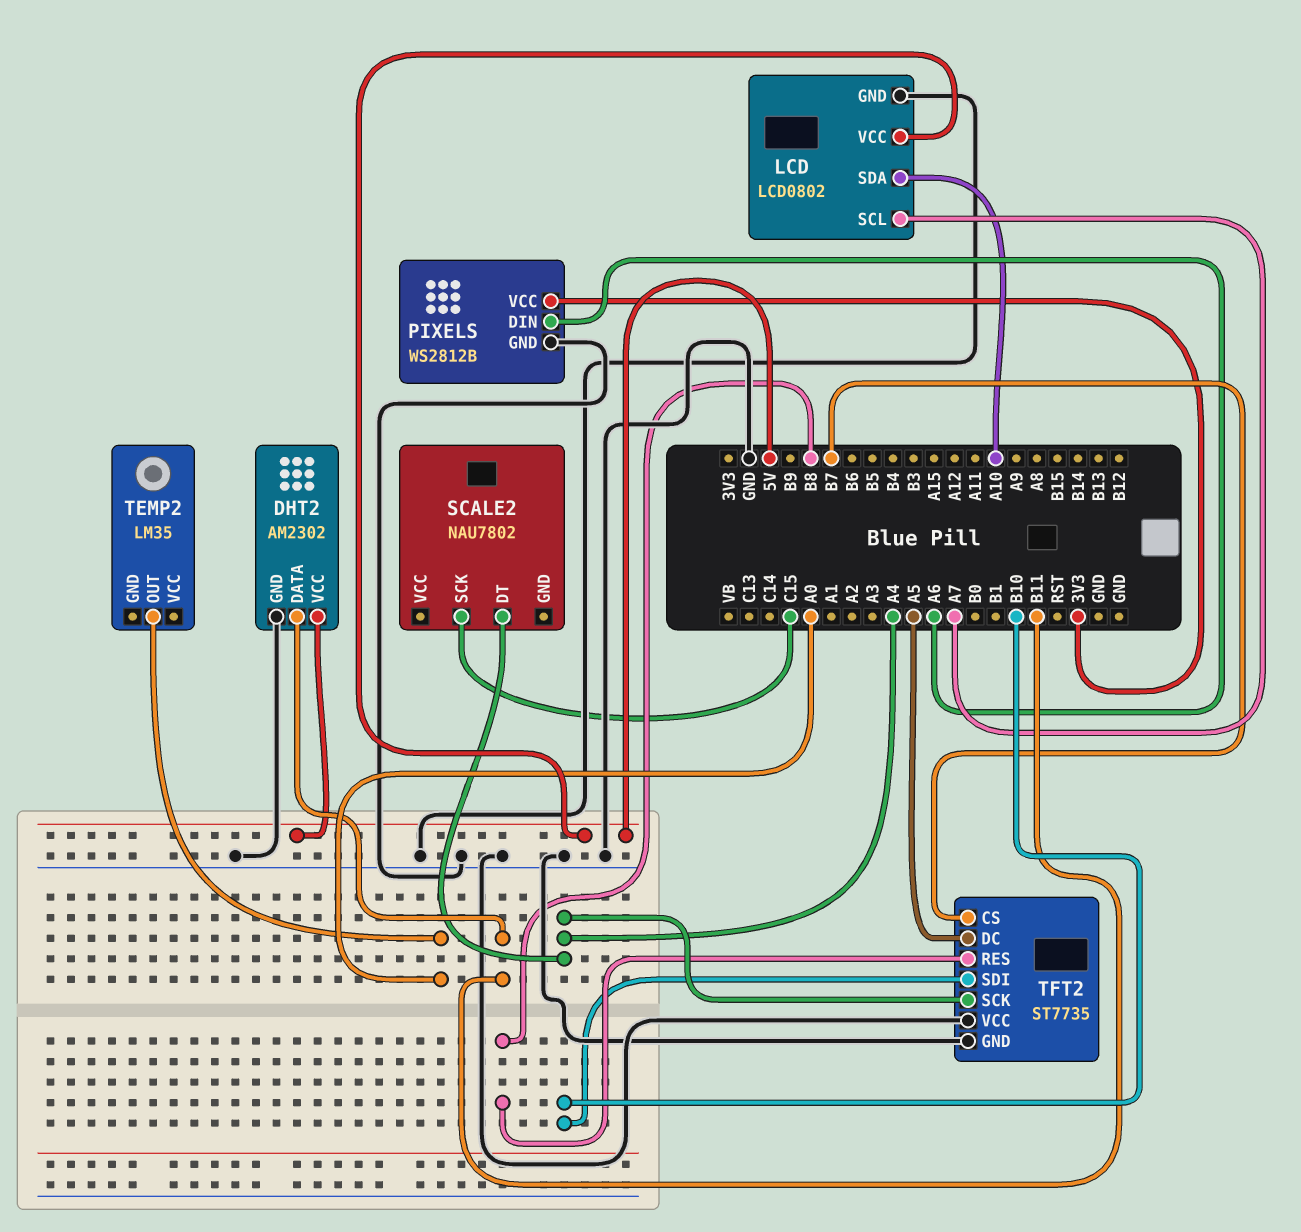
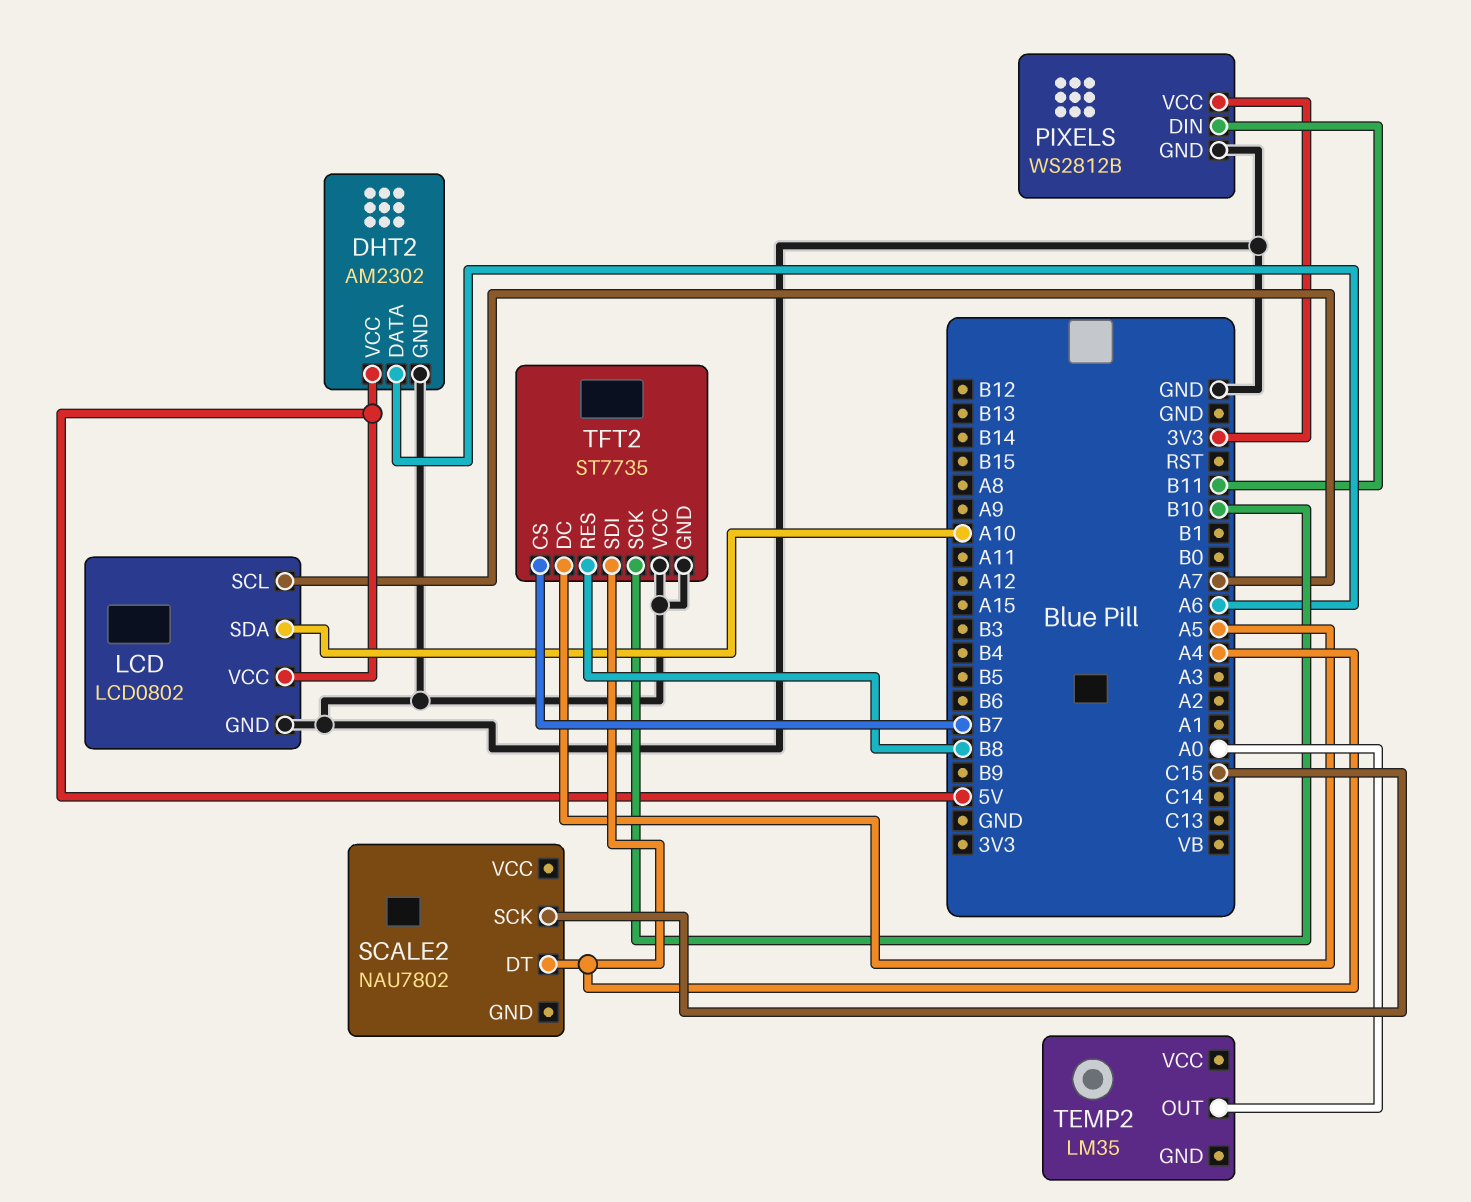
DHT2 pin DATA: B11 -> A6
PIXELS pin DIN: A6 -> B11
TFT2 pin SCK: A4 -> B10
TFT2 pin SDI: B10 -> A4

